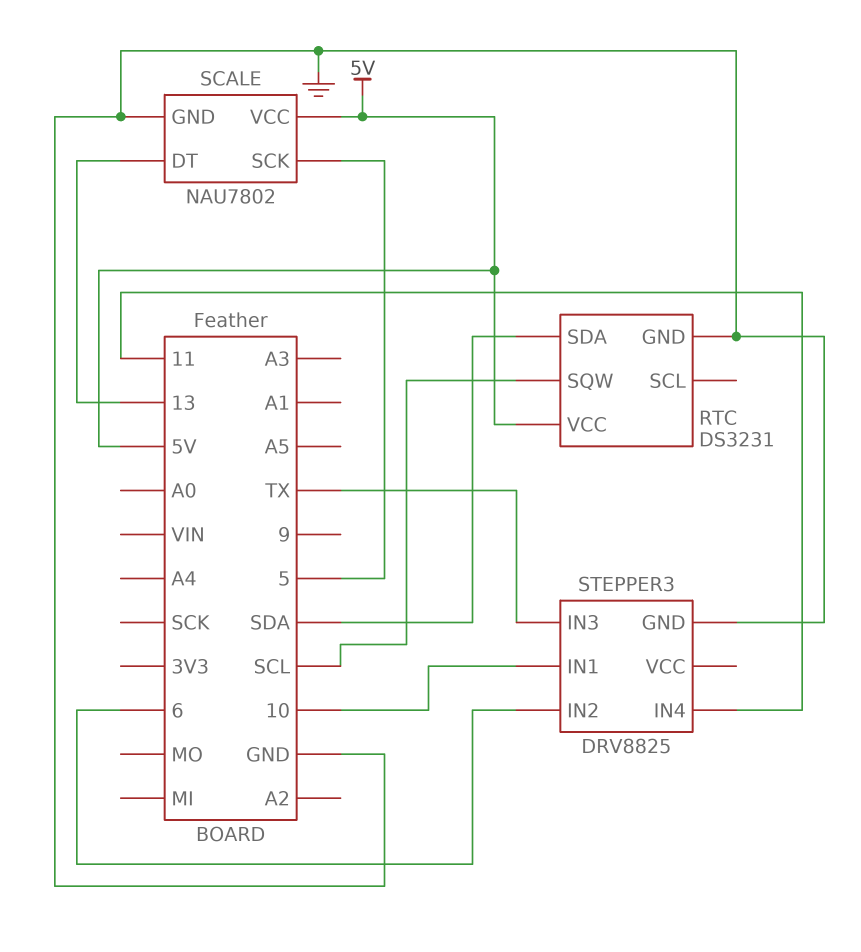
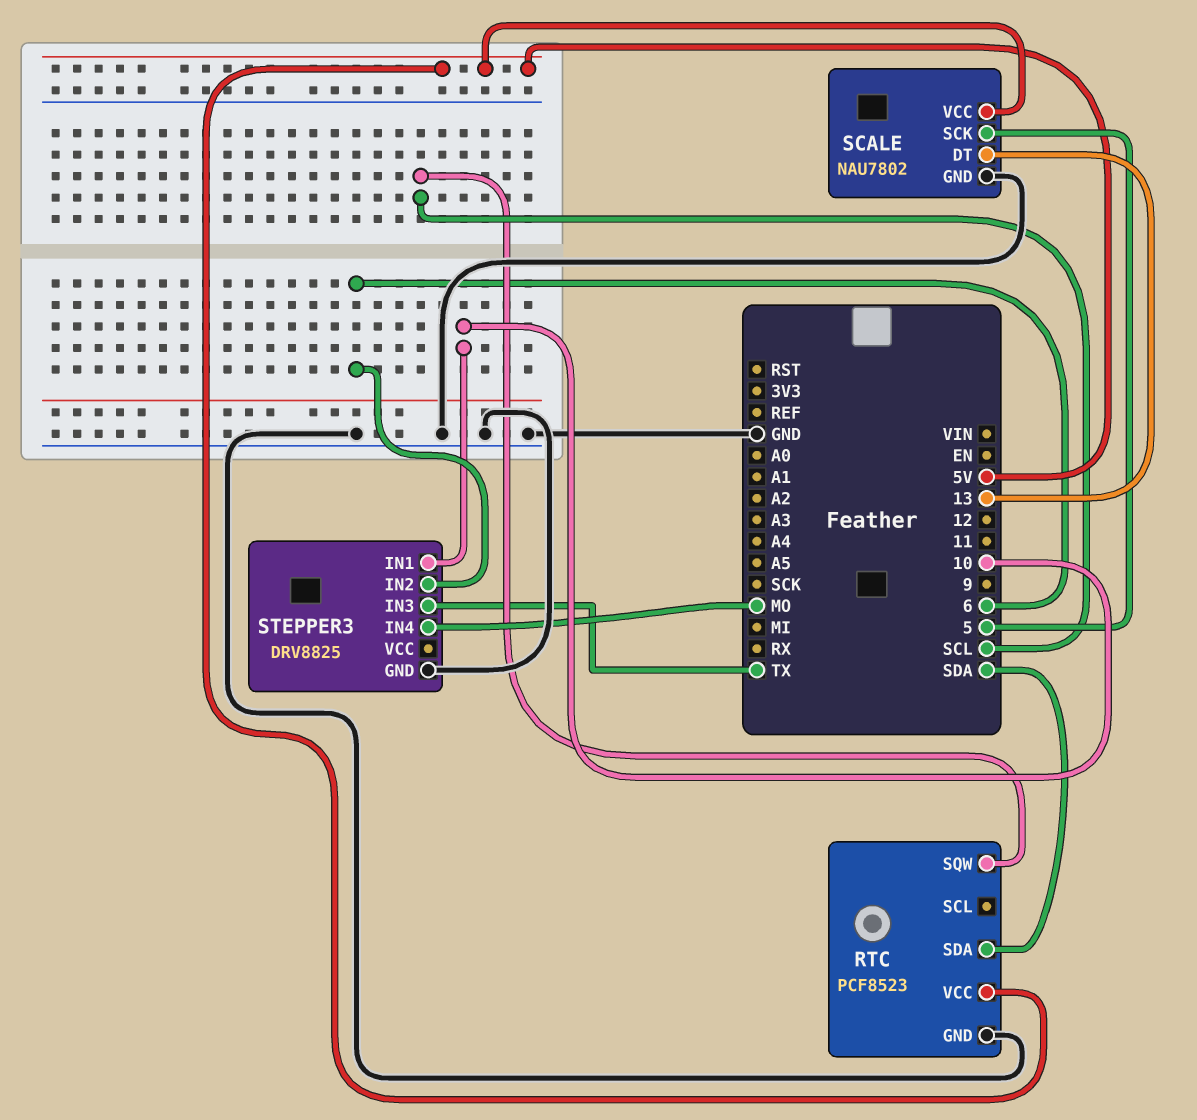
RTC: DS3231 -> PCF8523
STEPPER3 pin IN4: 11 -> MO

